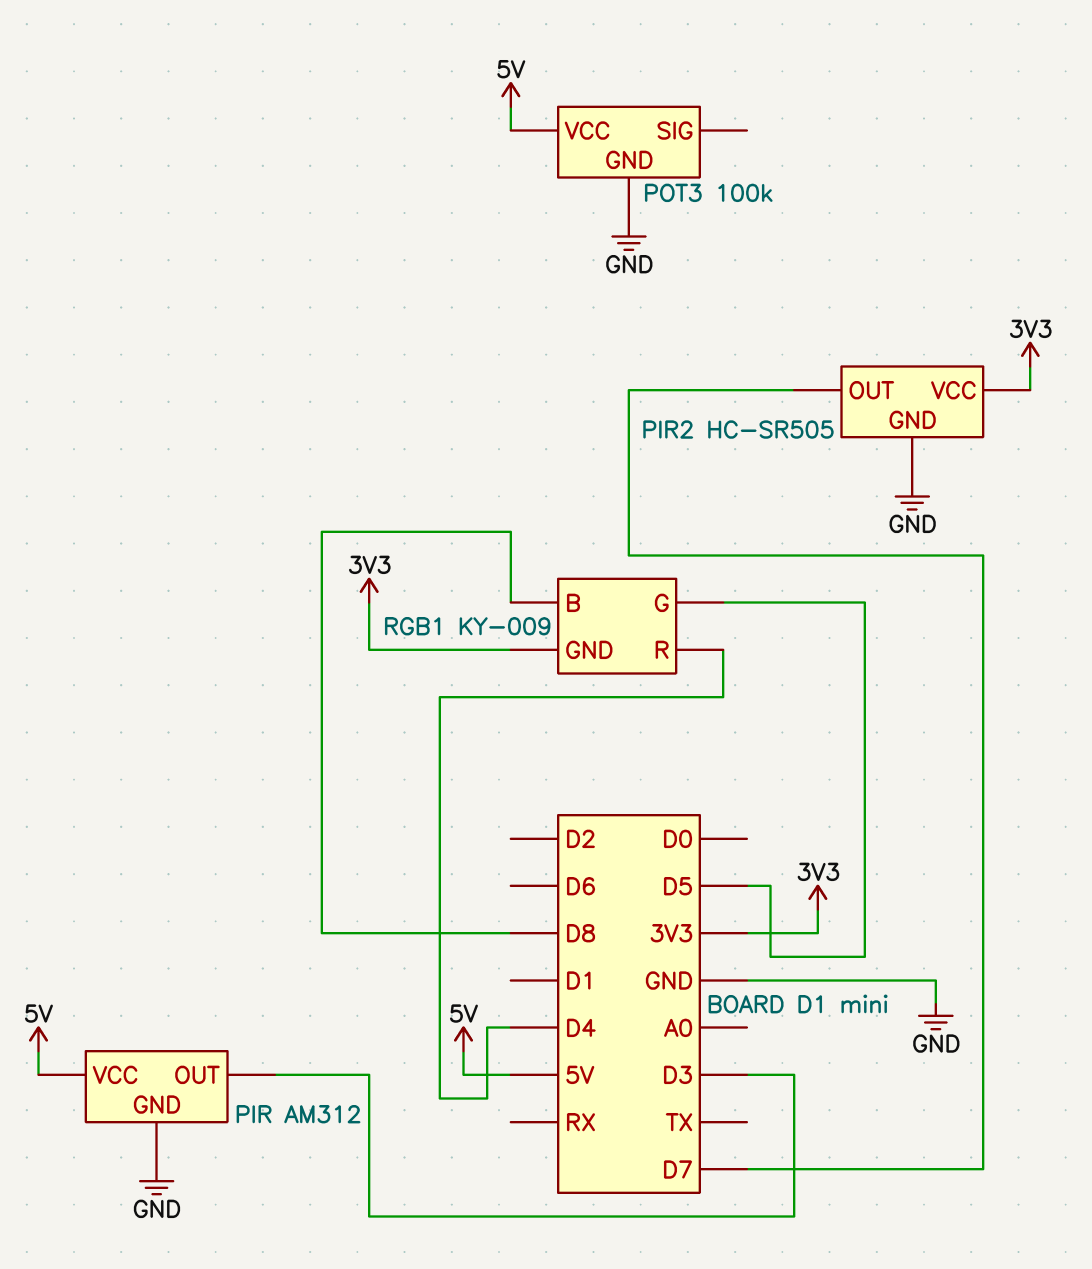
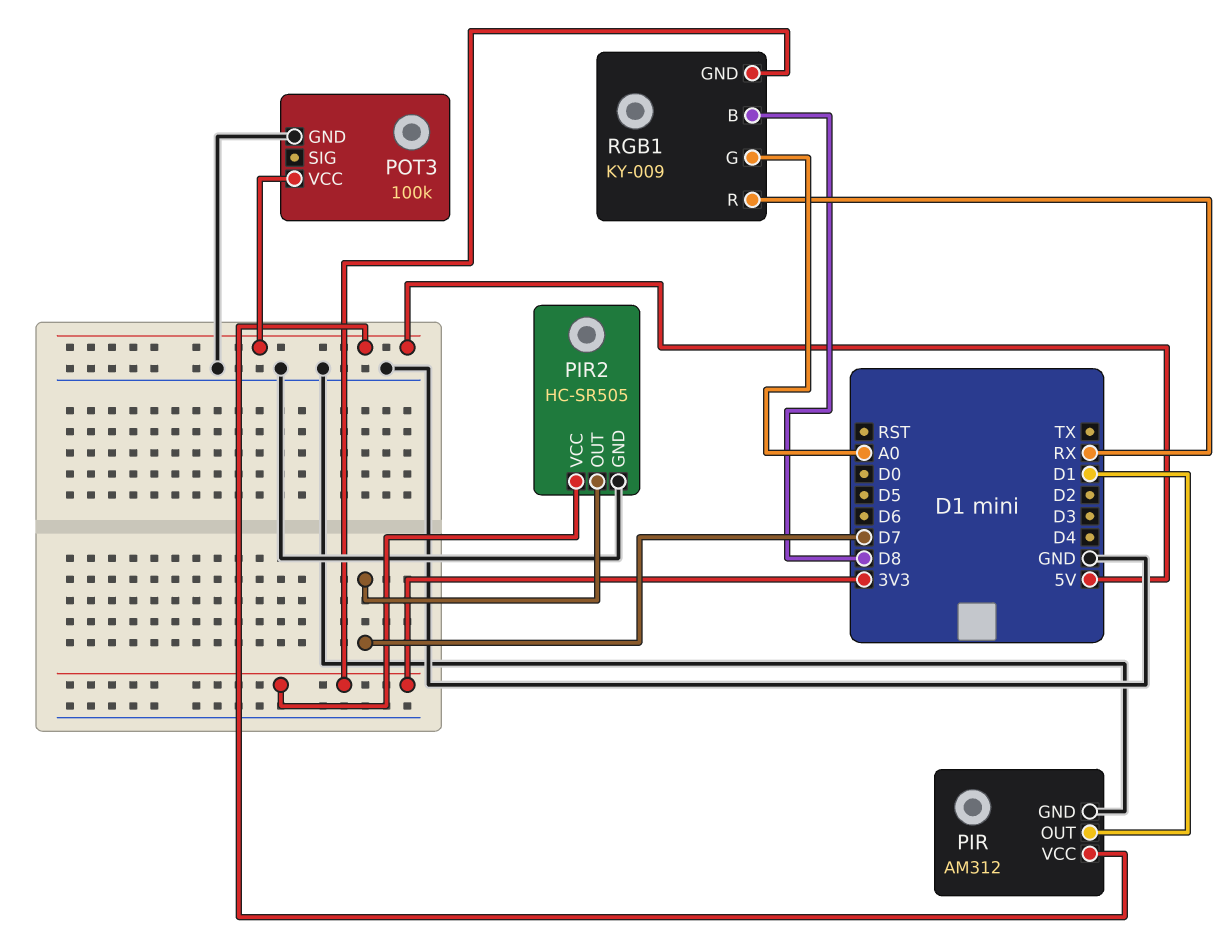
PIR pin OUT: D3 -> D1
RGB1 pin G: D5 -> A0
RGB1 pin R: D4 -> RX

